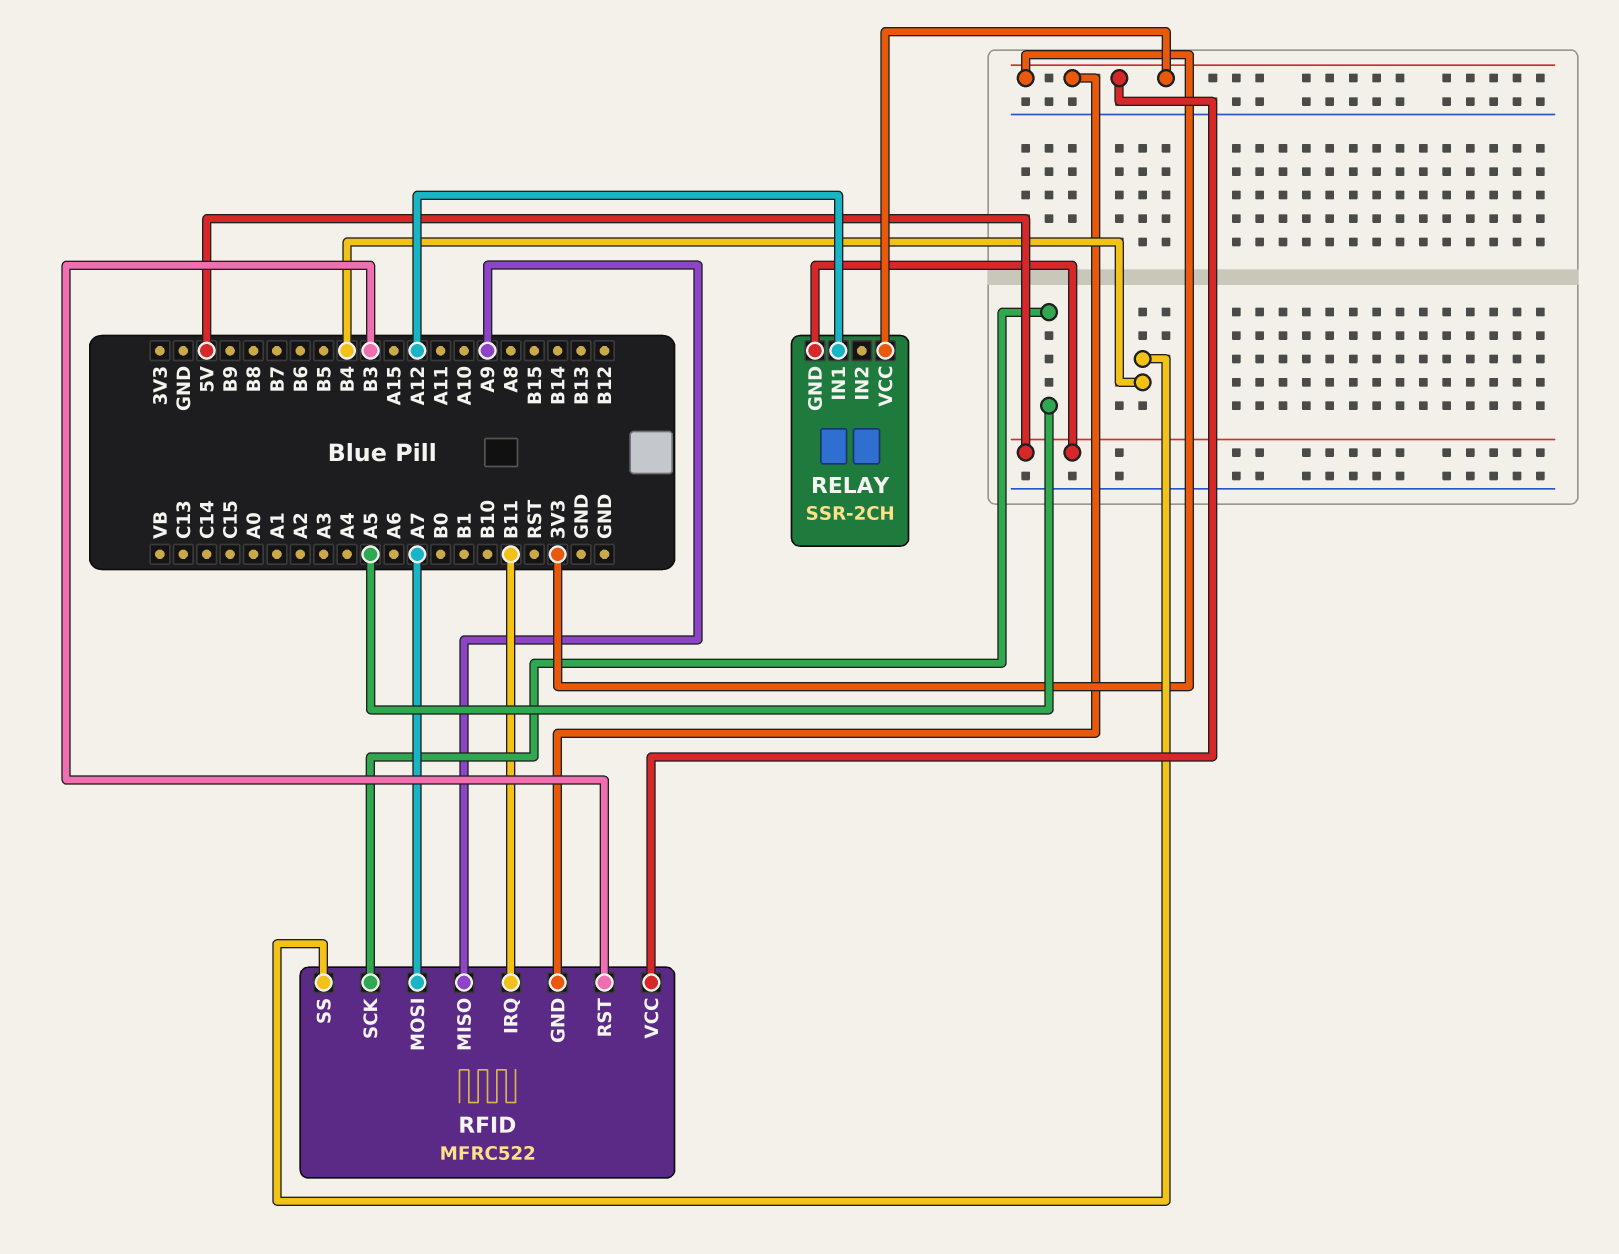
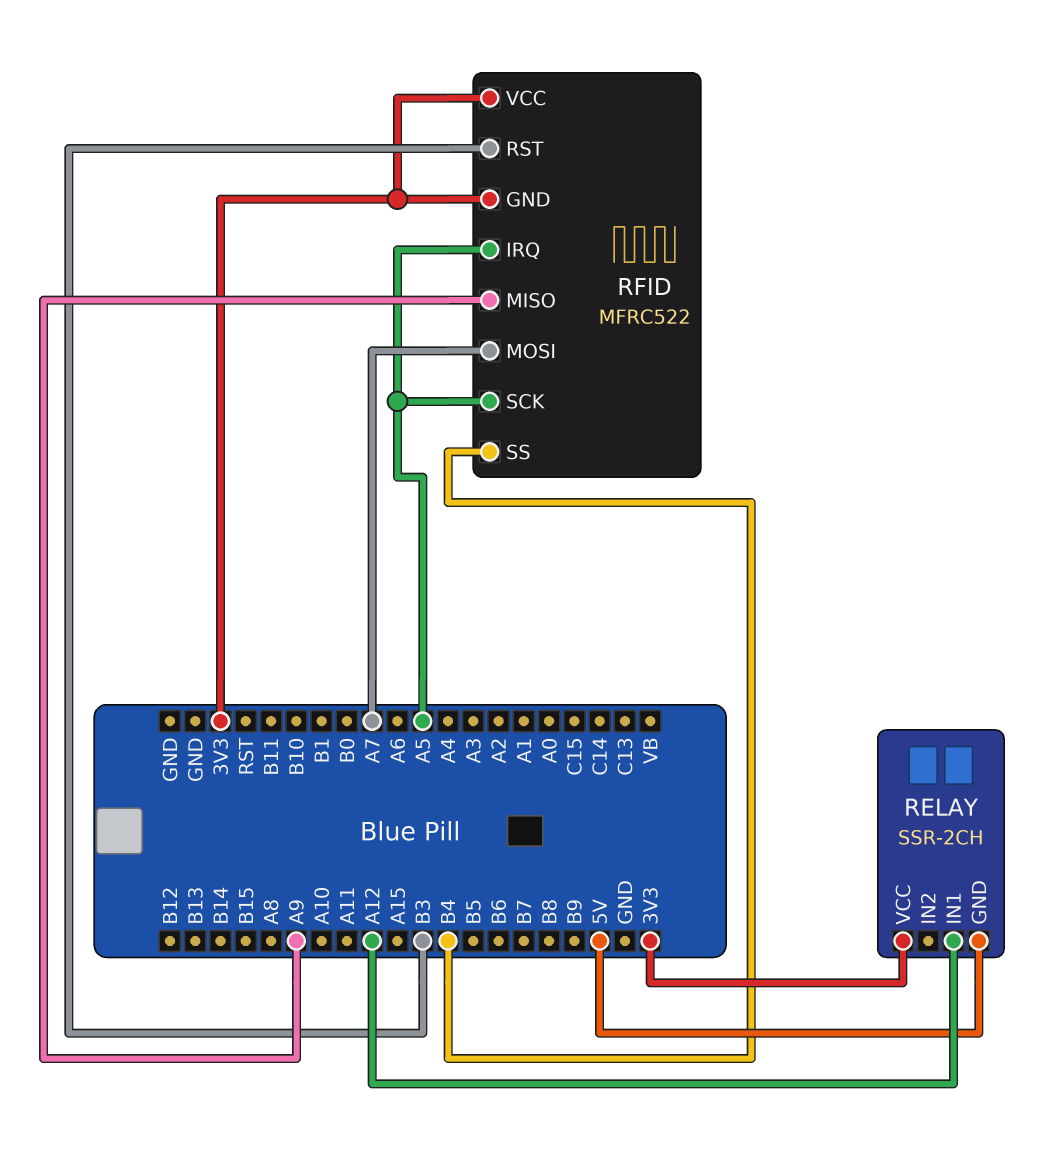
RFID pin IRQ: B11 -> A5

